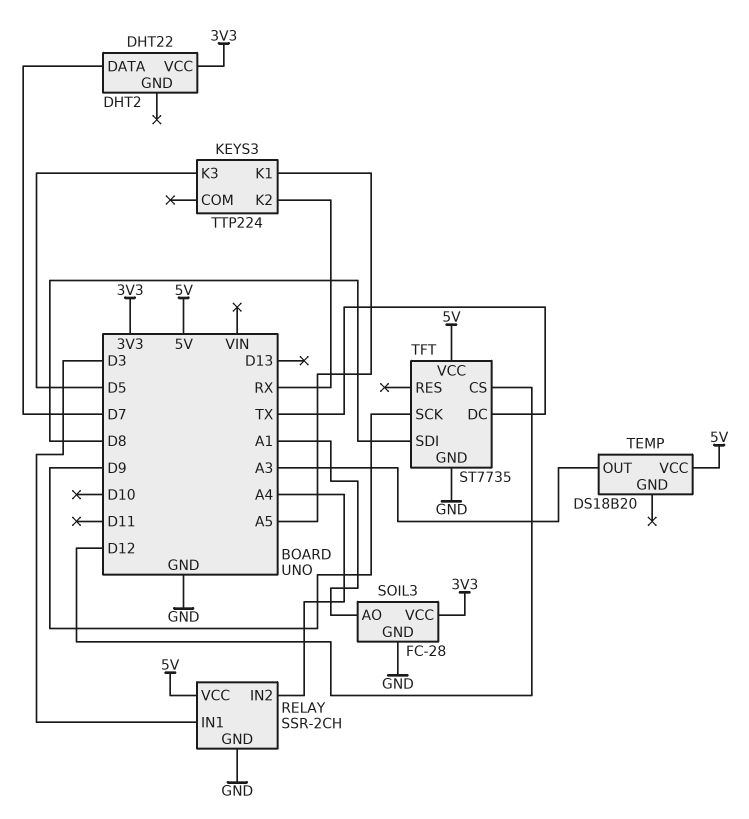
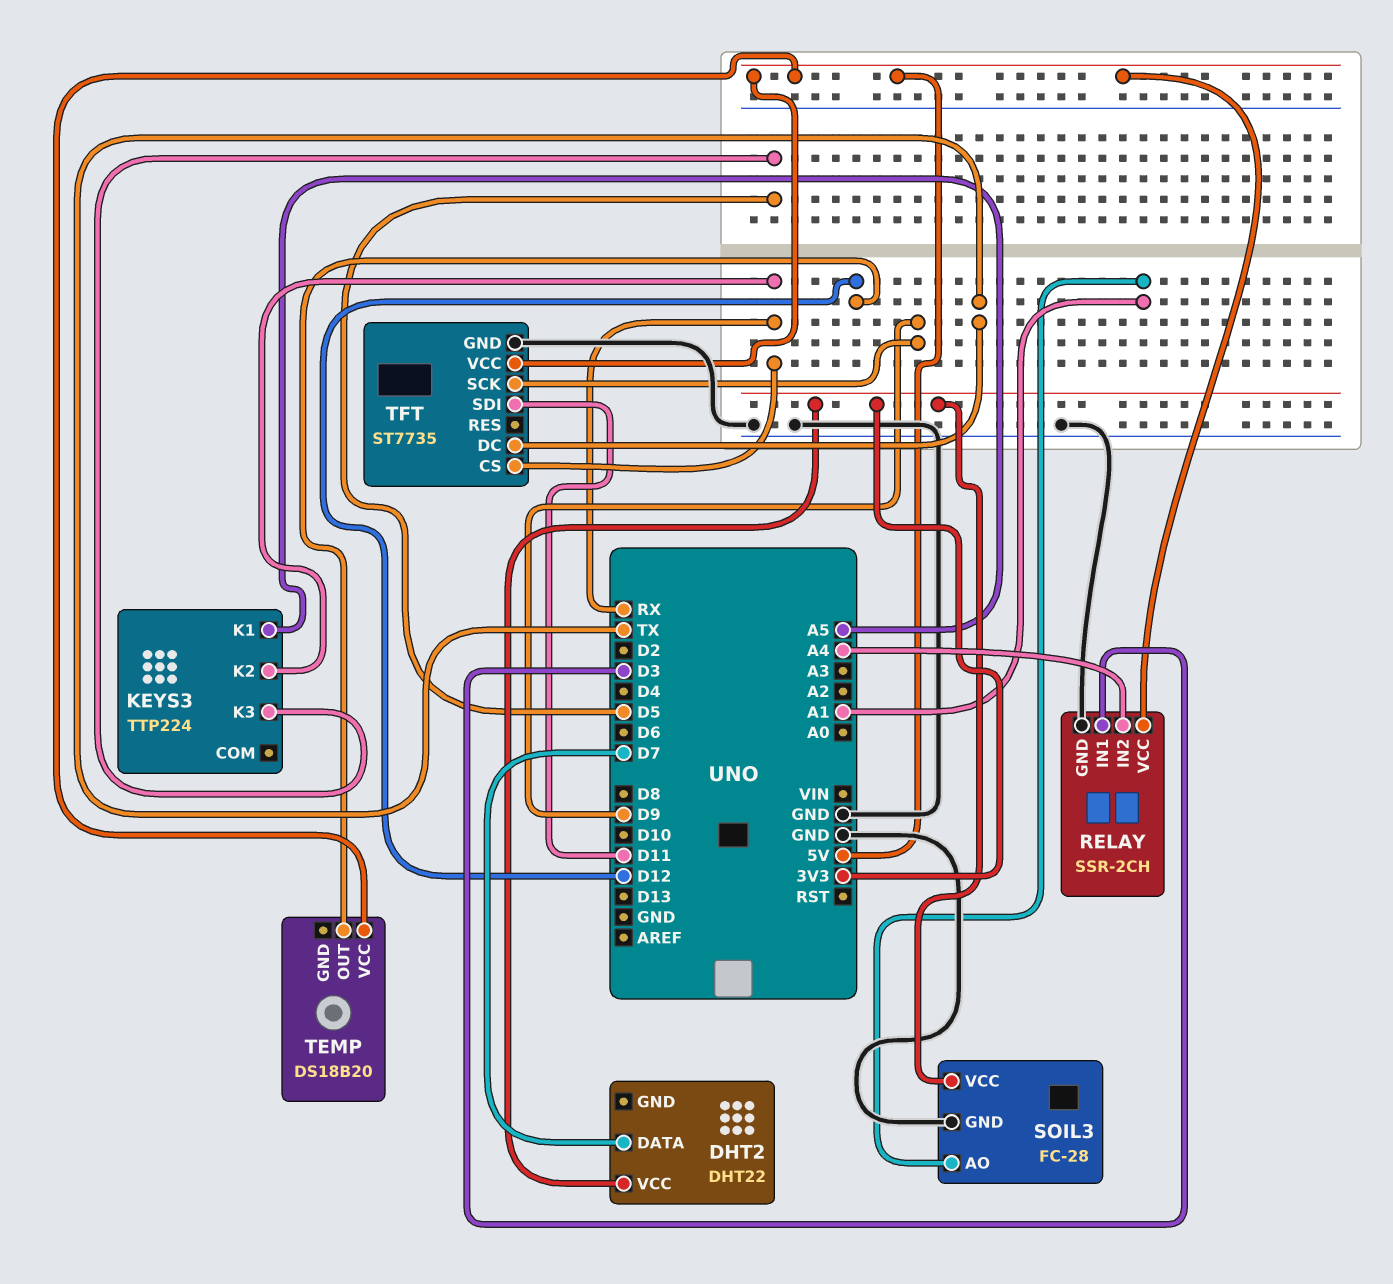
TEMP pin OUT: A3 -> D12
TFT pin CS: D12 -> RX
TFT pin SDI: D8 -> D11

